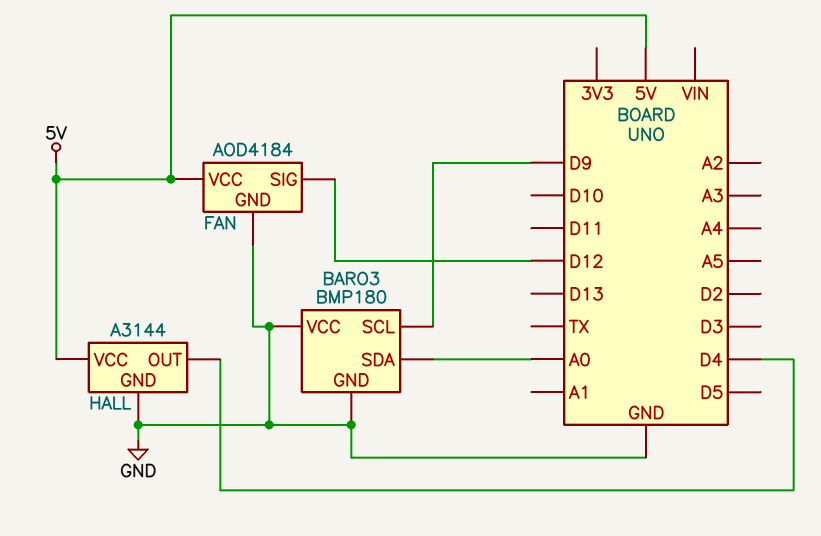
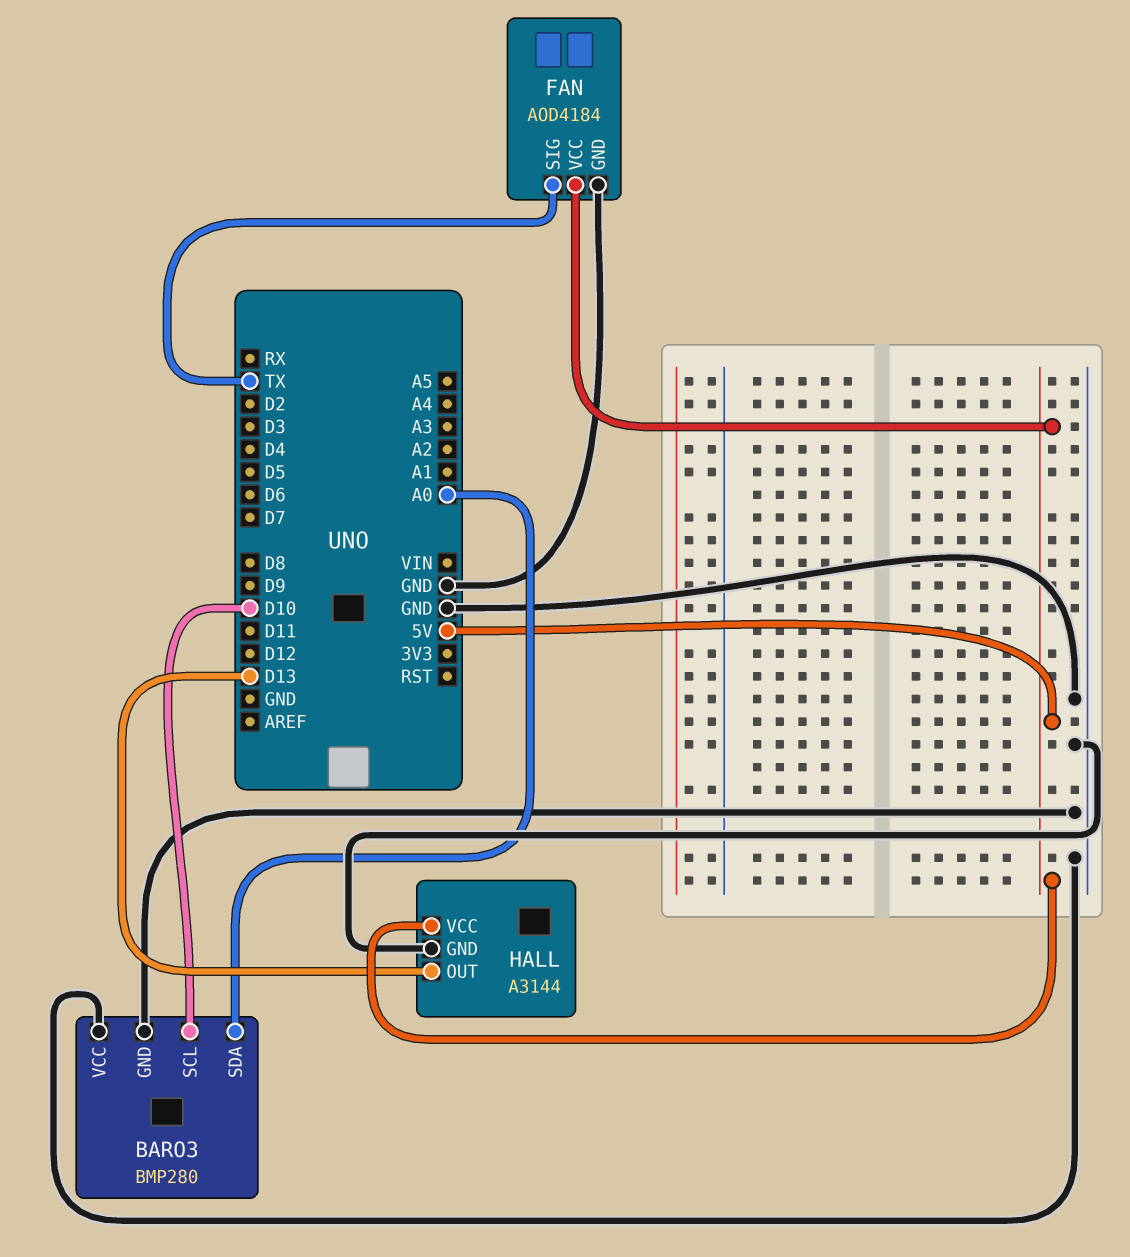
BARO3: BMP180 -> BMP280
BARO3 pin SCL: D9 -> D10
FAN pin SIG: D12 -> TX
HALL pin OUT: D4 -> D13

